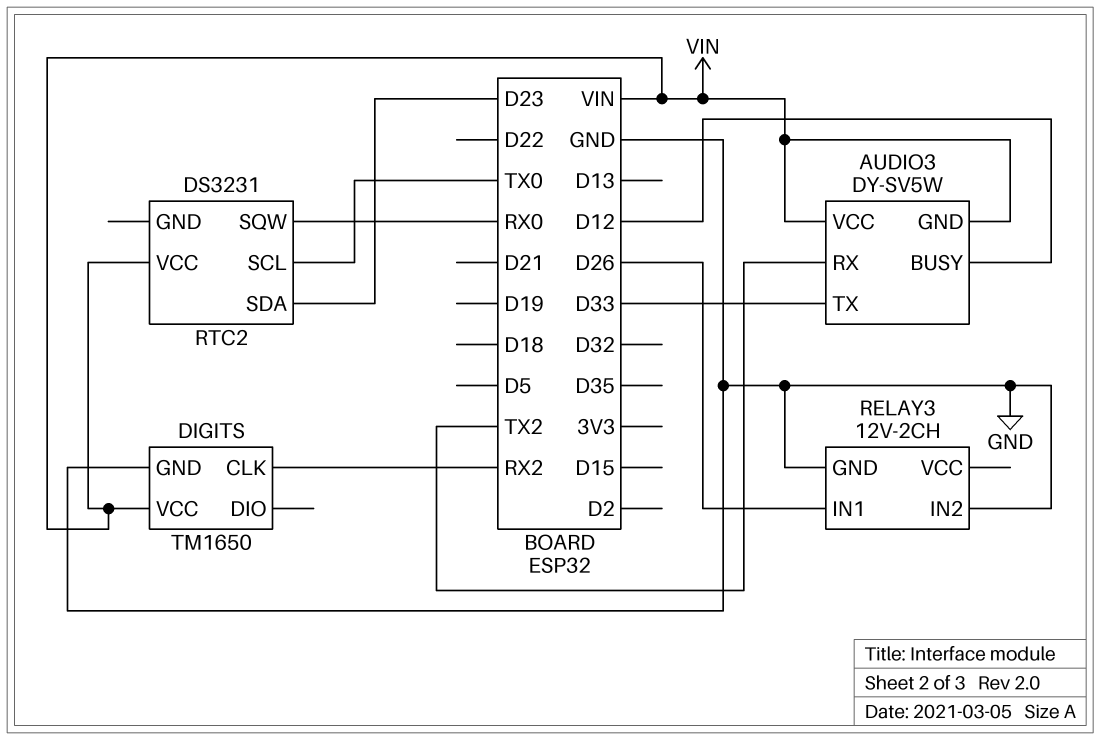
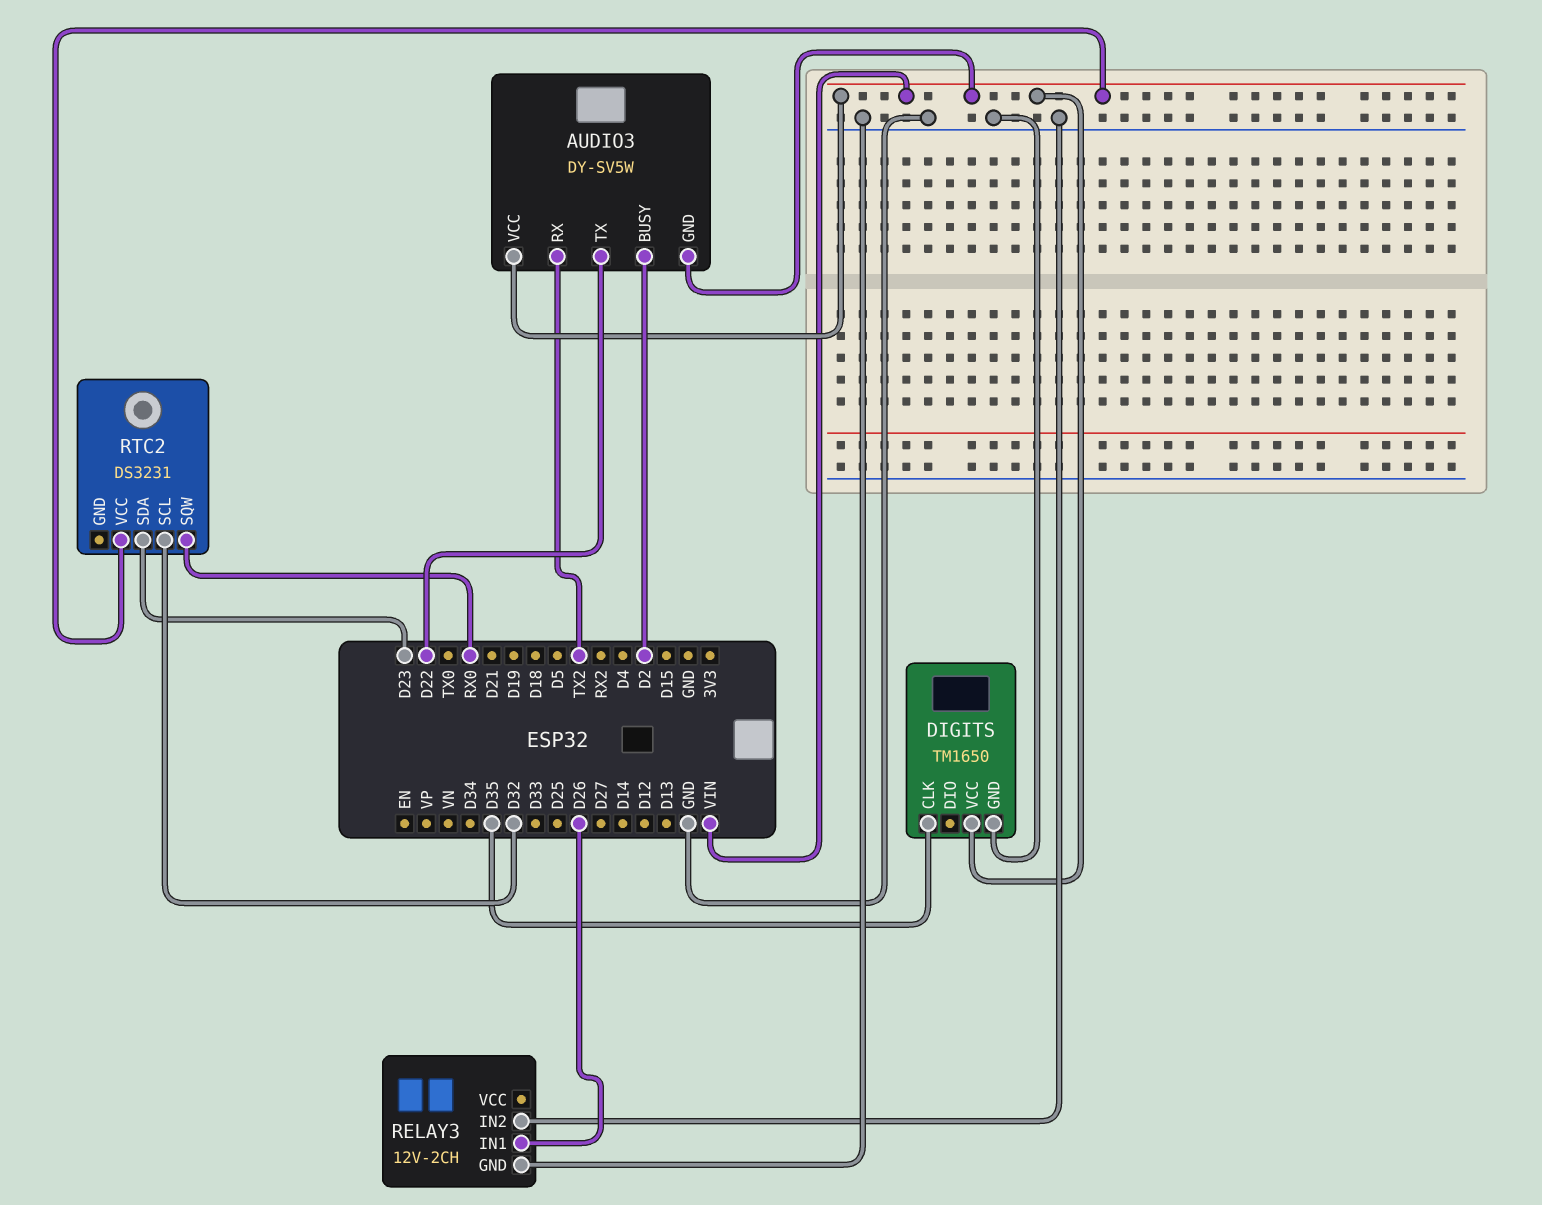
AUDIO3 pin BUSY: D12 -> D2
AUDIO3 pin TX: D33 -> D22
DIGITS pin CLK: RX2 -> D35
RTC2 pin SCL: TX0 -> D32

